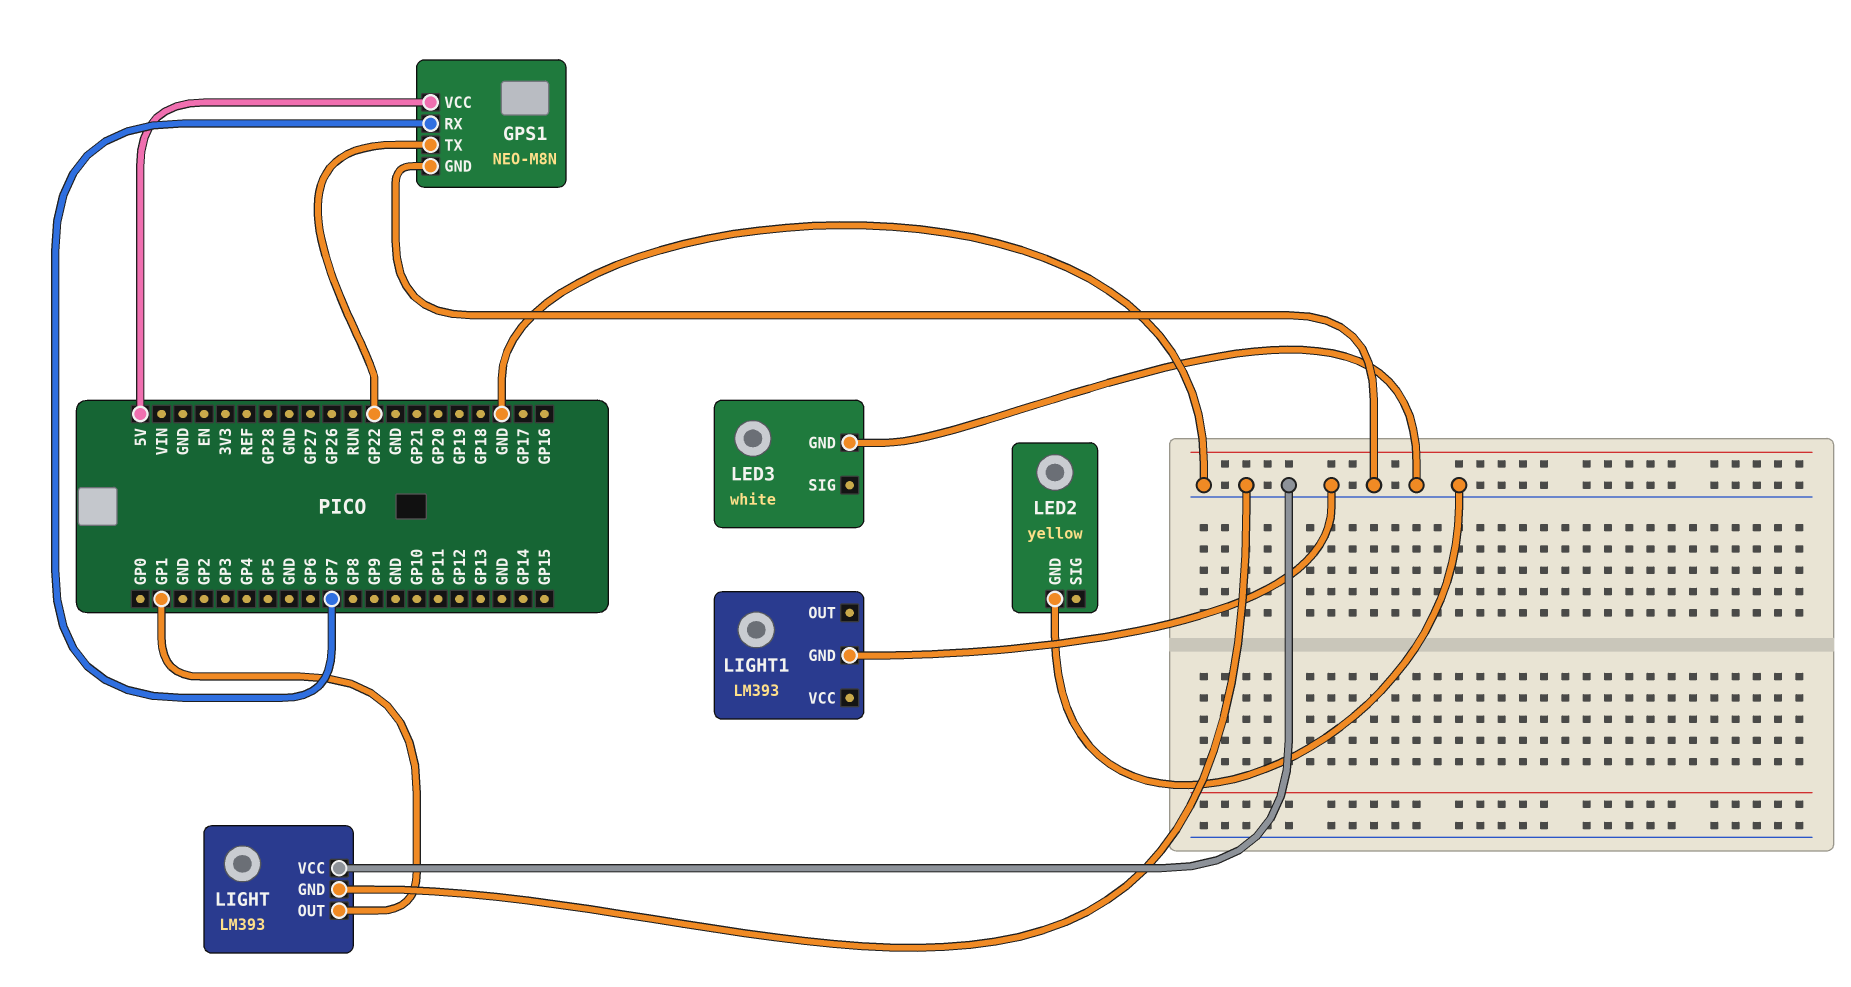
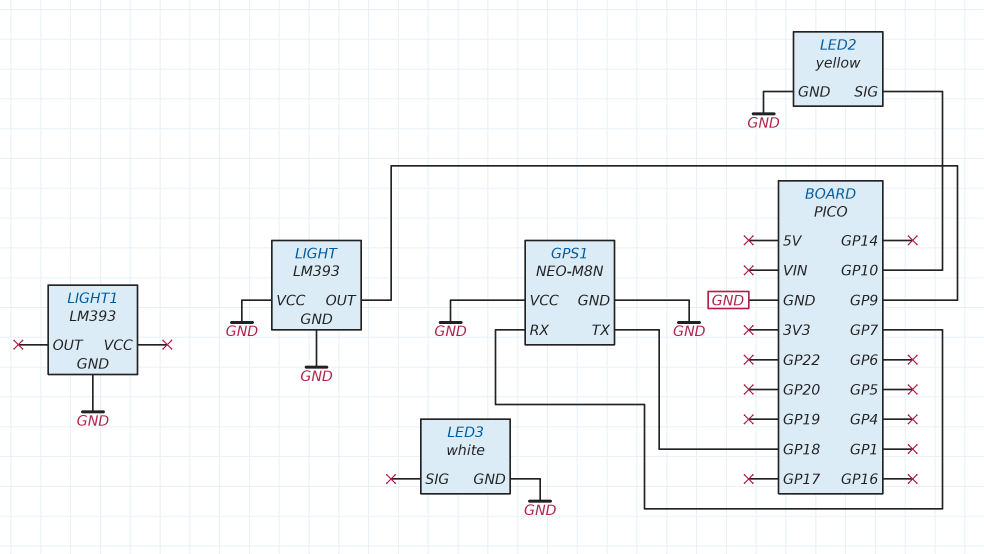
GPS1 pin TX: GP22 -> GP18
GPS1 pin VCC: 5V -> GND
LED2 pin SIG: none -> GP10
LIGHT pin OUT: GP1 -> GP9

